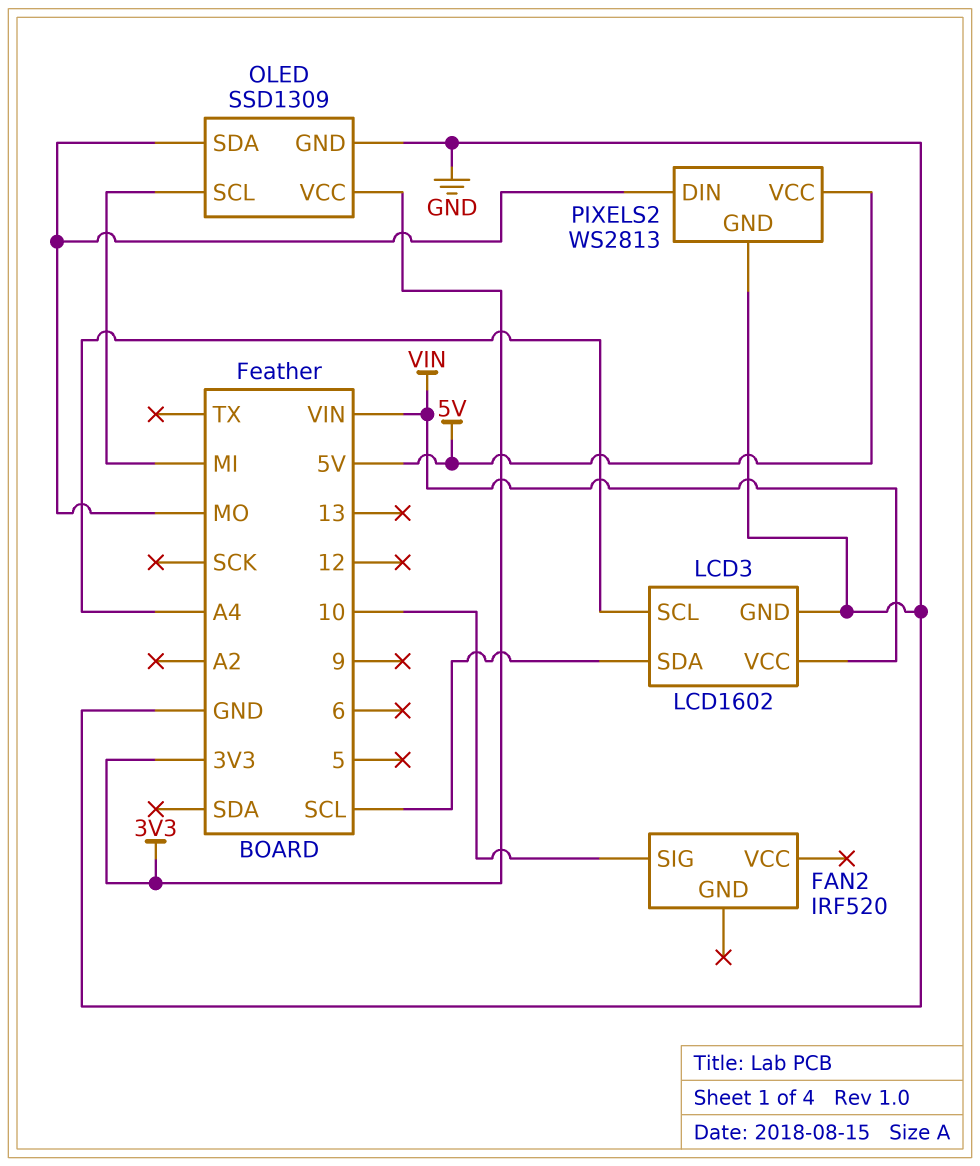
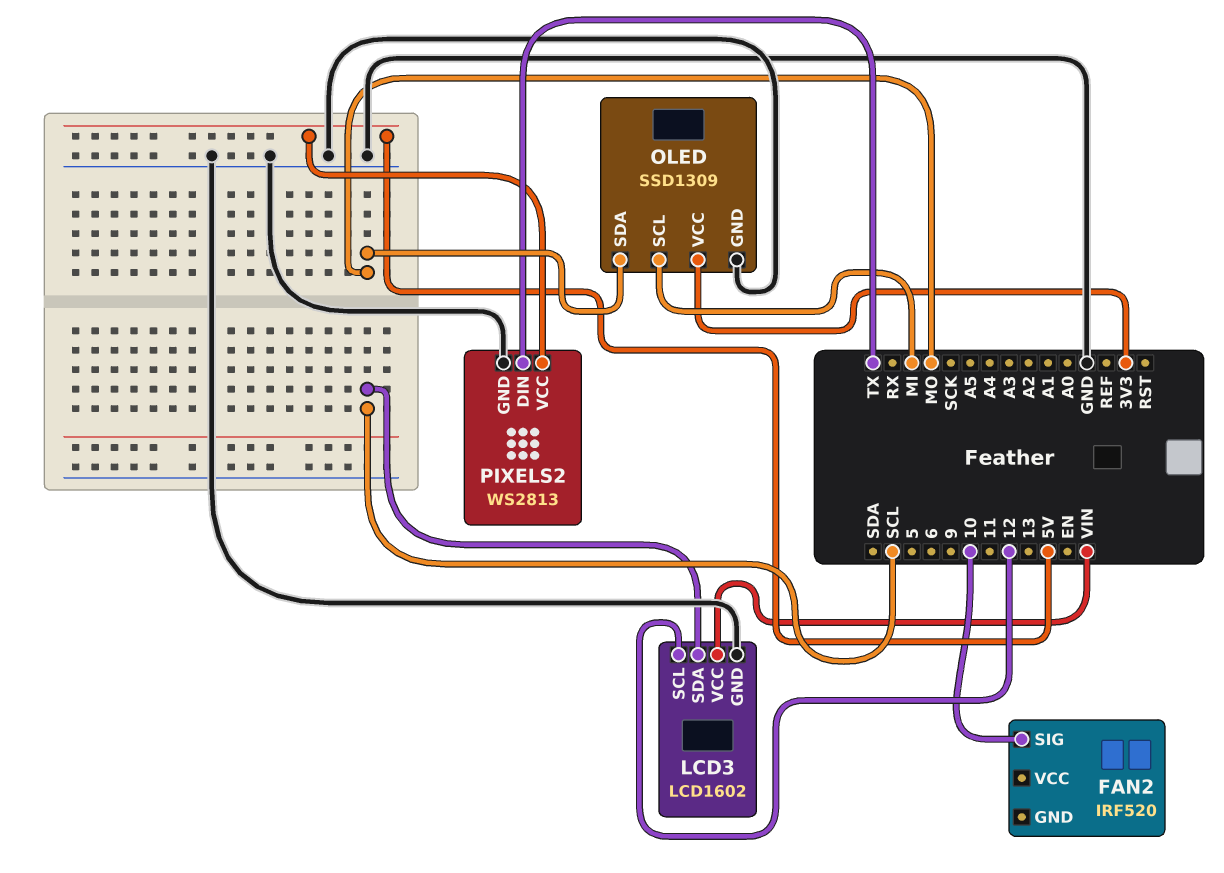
LCD3 pin SCL: A4 -> 12
PIXELS2 pin DIN: MO -> TX

